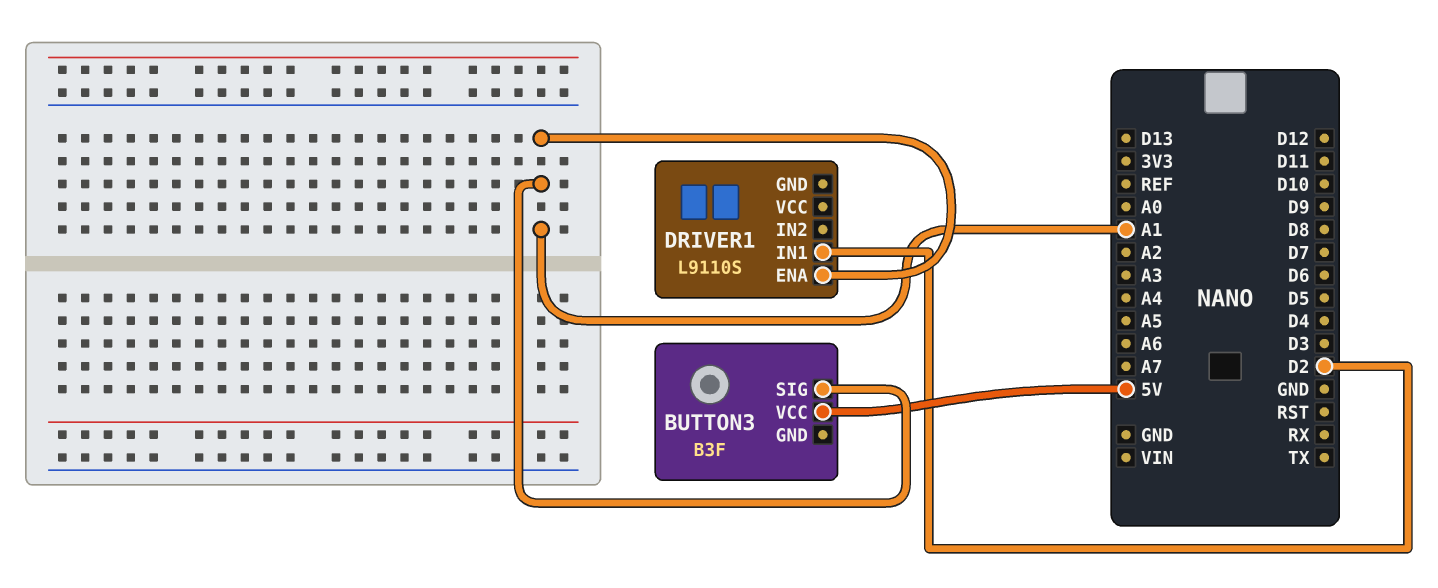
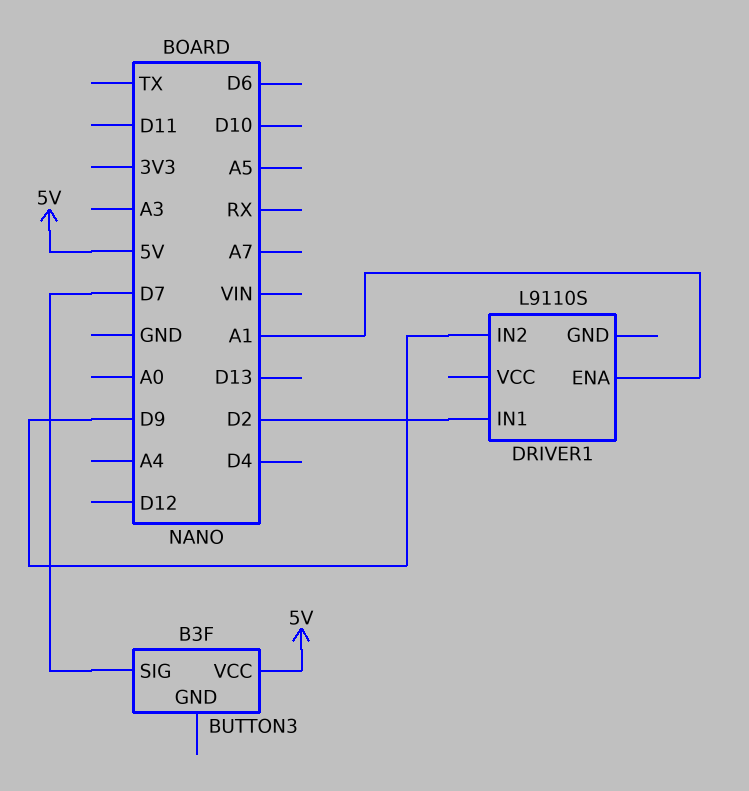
BUTTON3 pin SIG: A1 -> D7
DRIVER1 pin IN2: none -> D9

